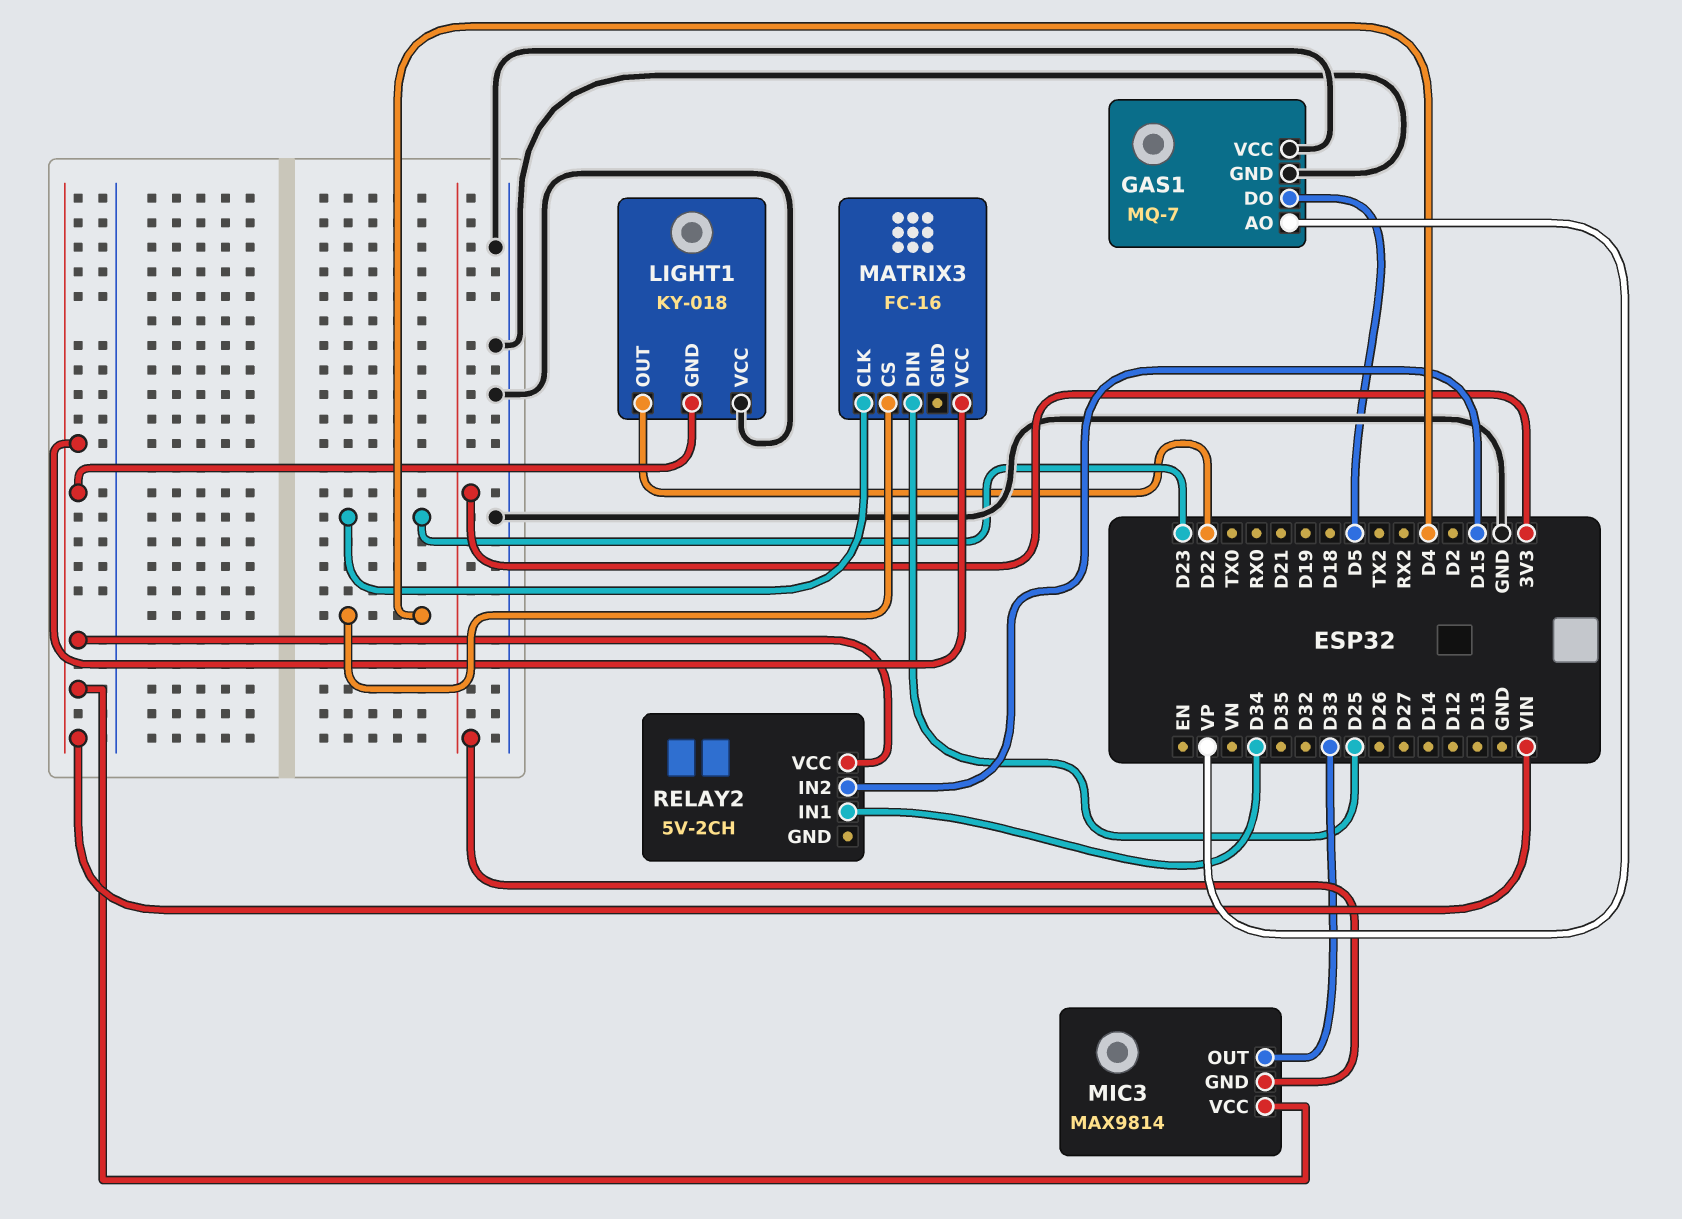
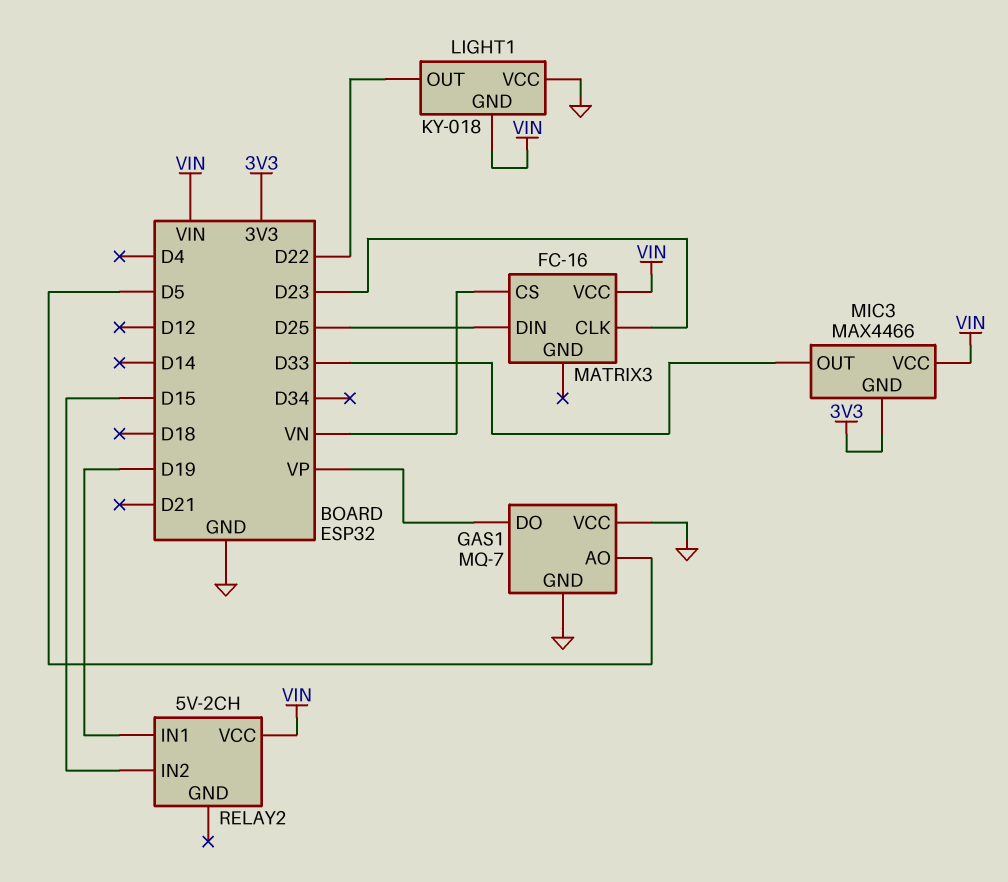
GAS1 pin AO: VP -> D5
GAS1 pin DO: D5 -> VP
MATRIX3 pin CS: D4 -> VN
MIC3: MAX9814 -> MAX4466
RELAY2 pin IN1: D34 -> D19

